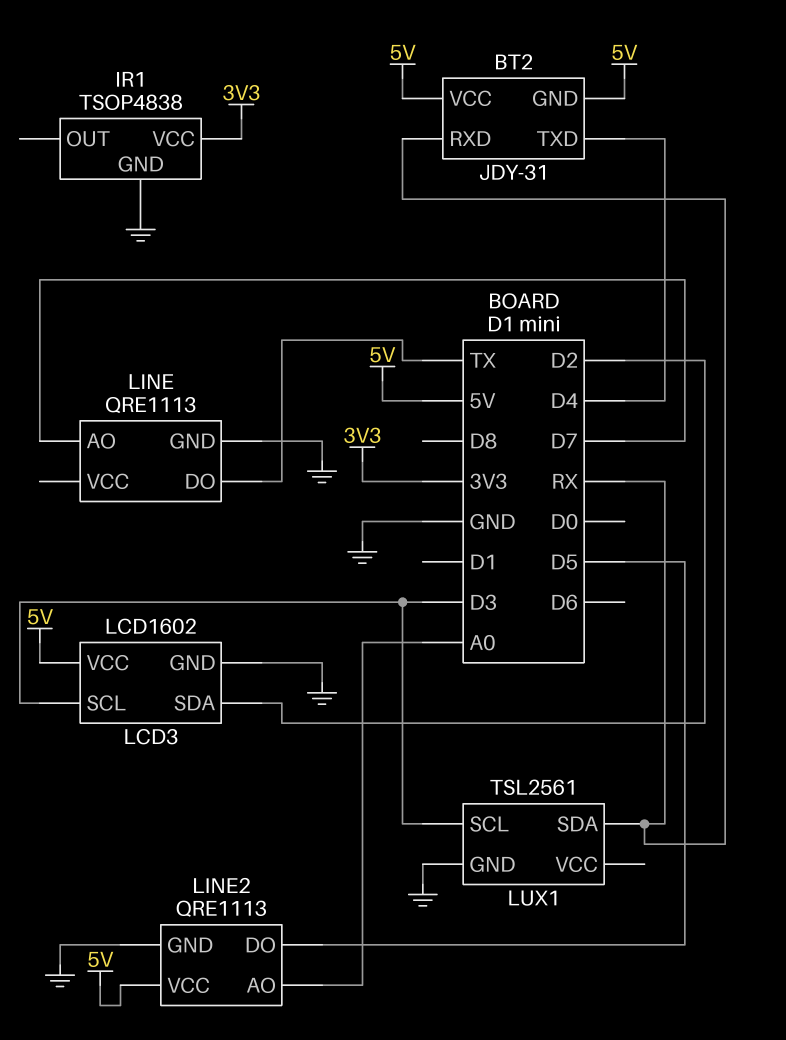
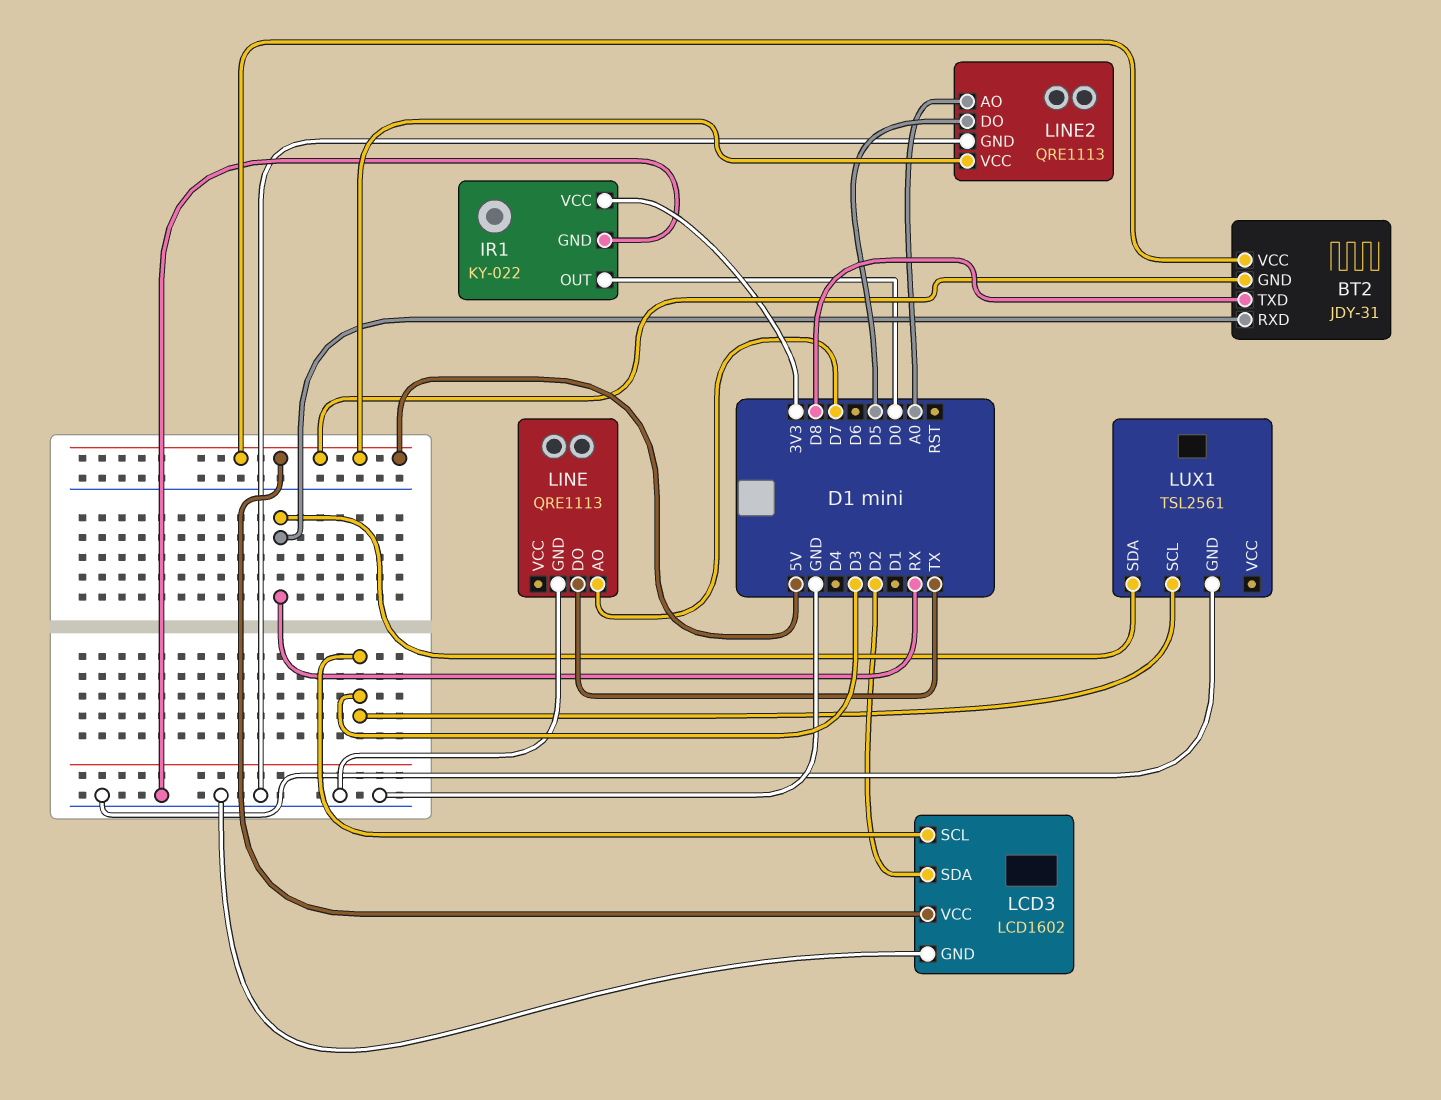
BT2 pin TXD: D4 -> D8
IR1: TSOP4838 -> KY-022
IR1 pin OUT: none -> D0

